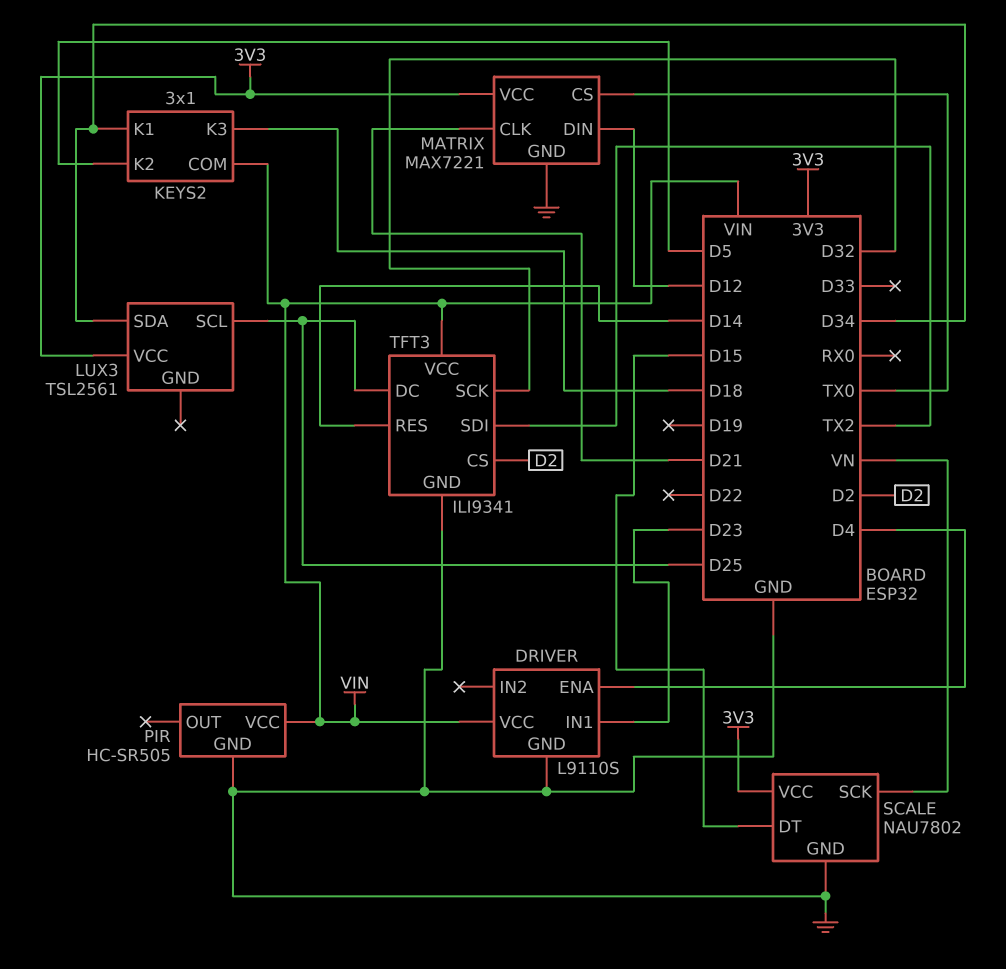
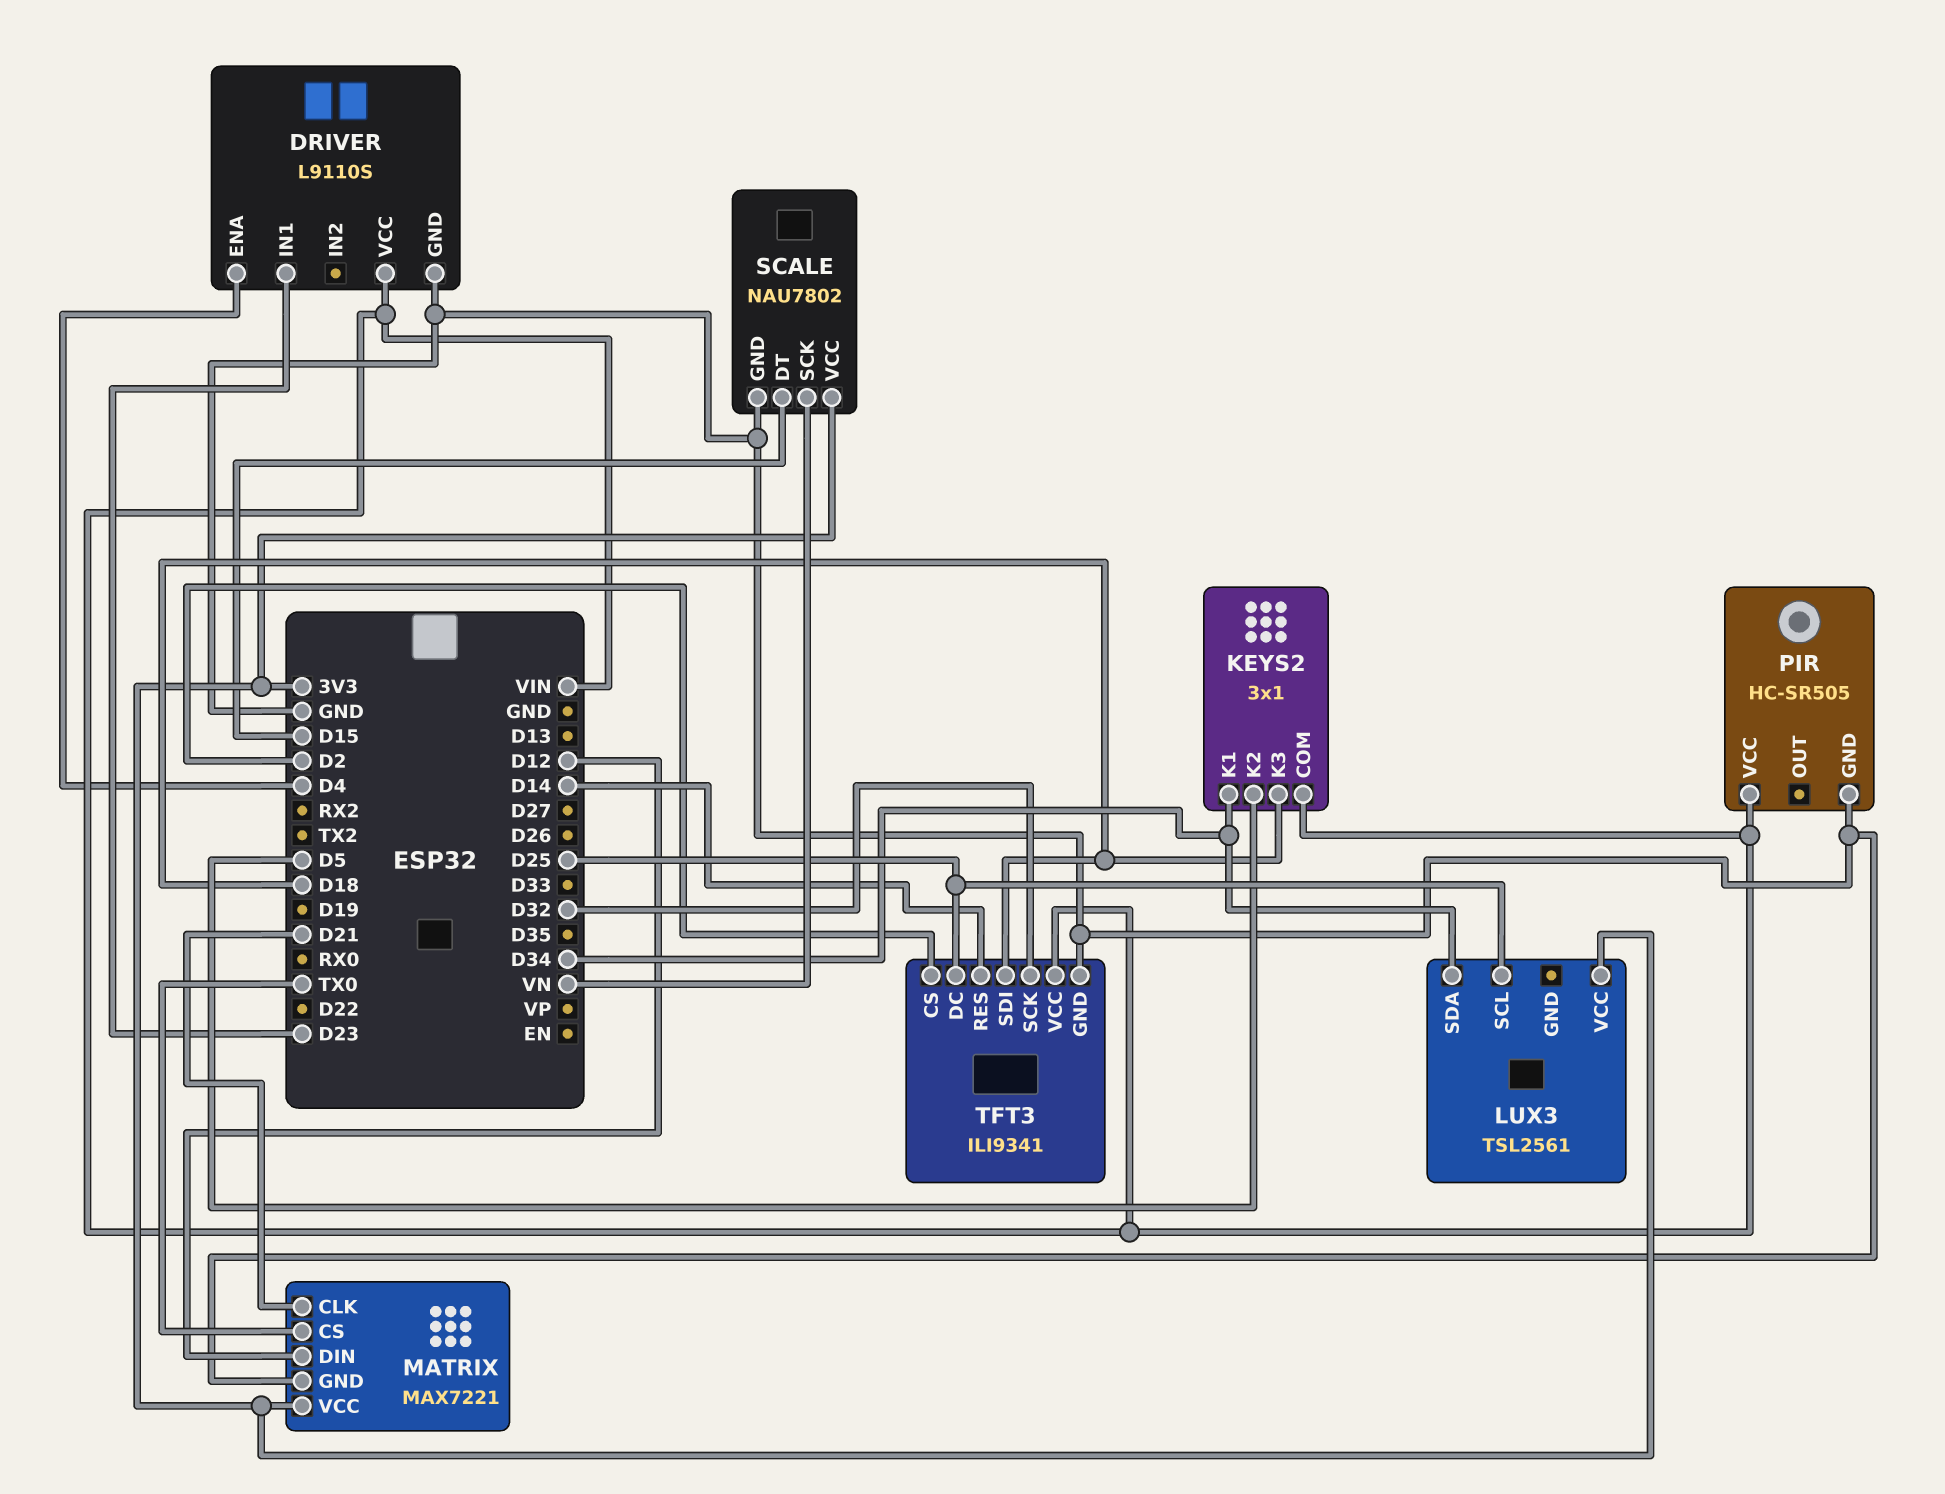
TFT3 pin SDI: TX2 -> D18

